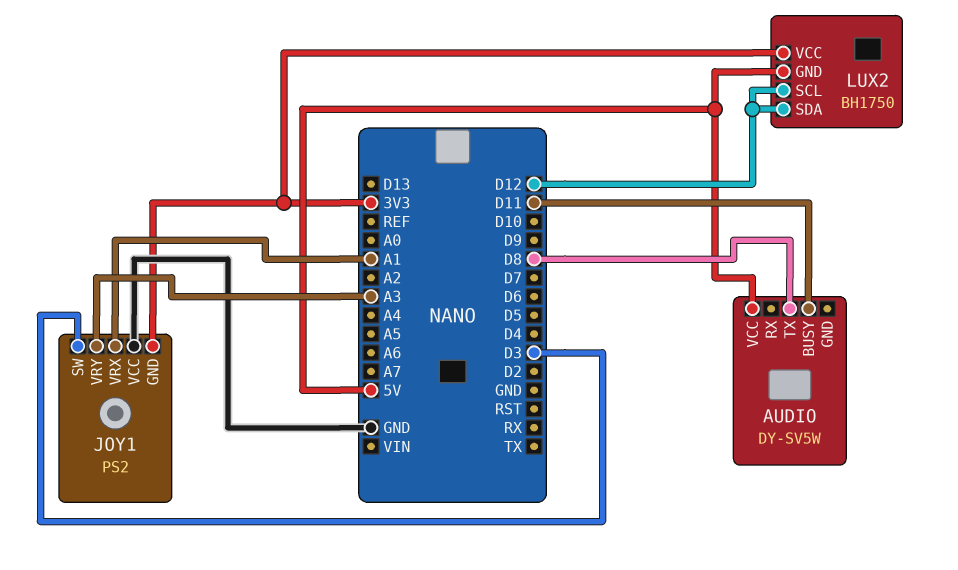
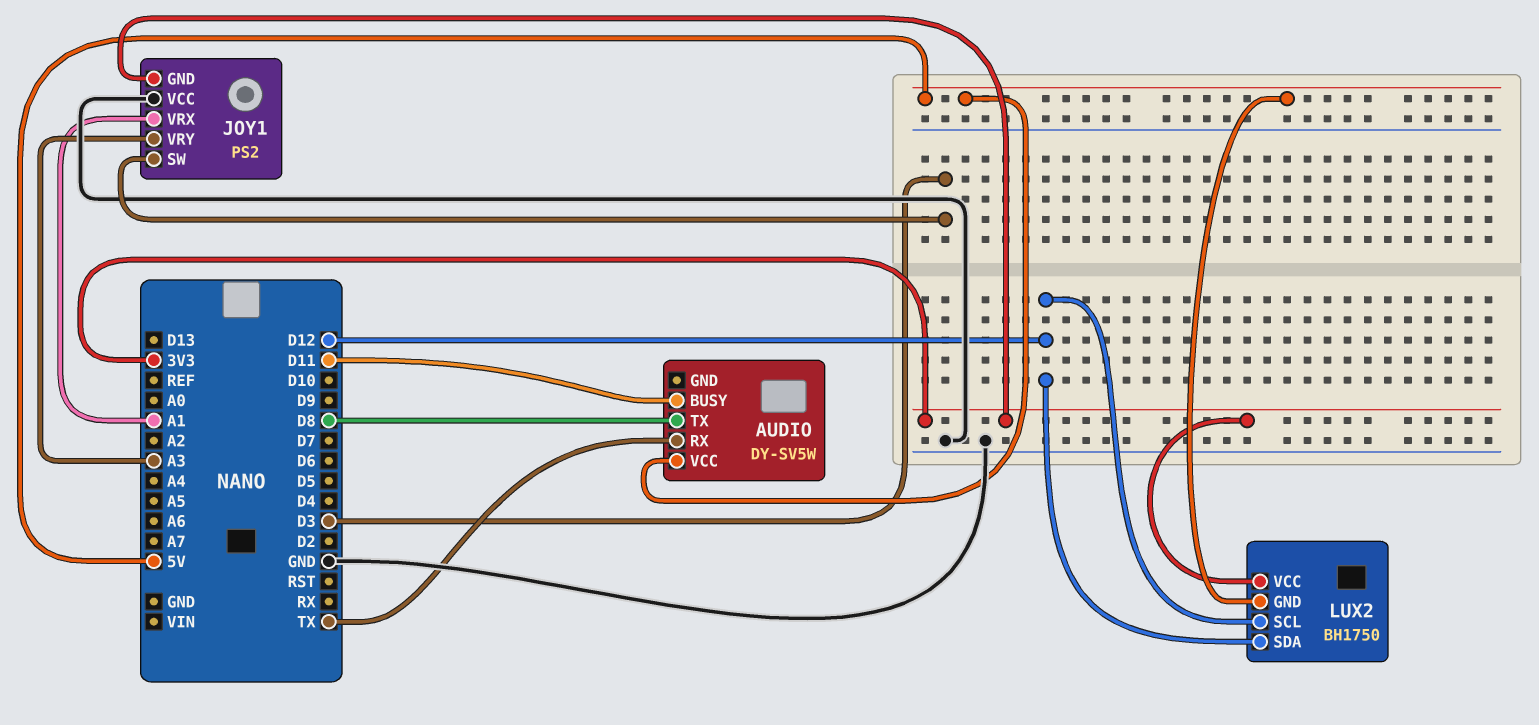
AUDIO pin RX: none -> TX

